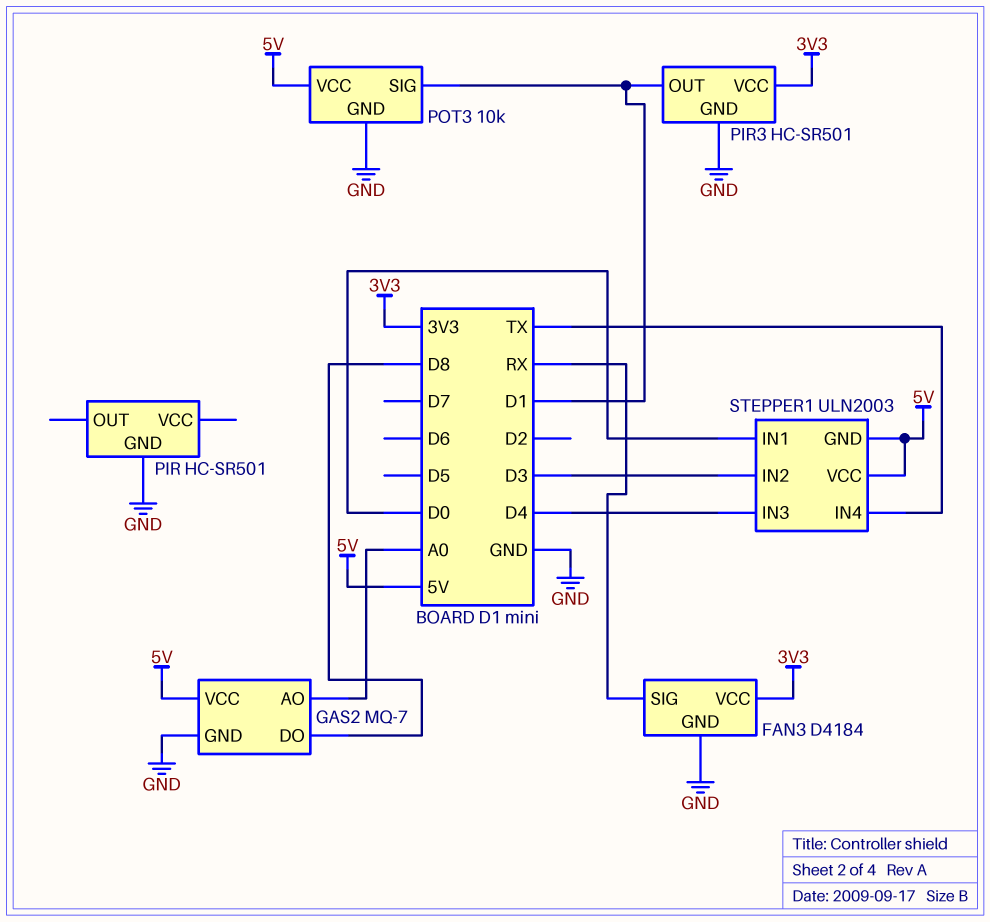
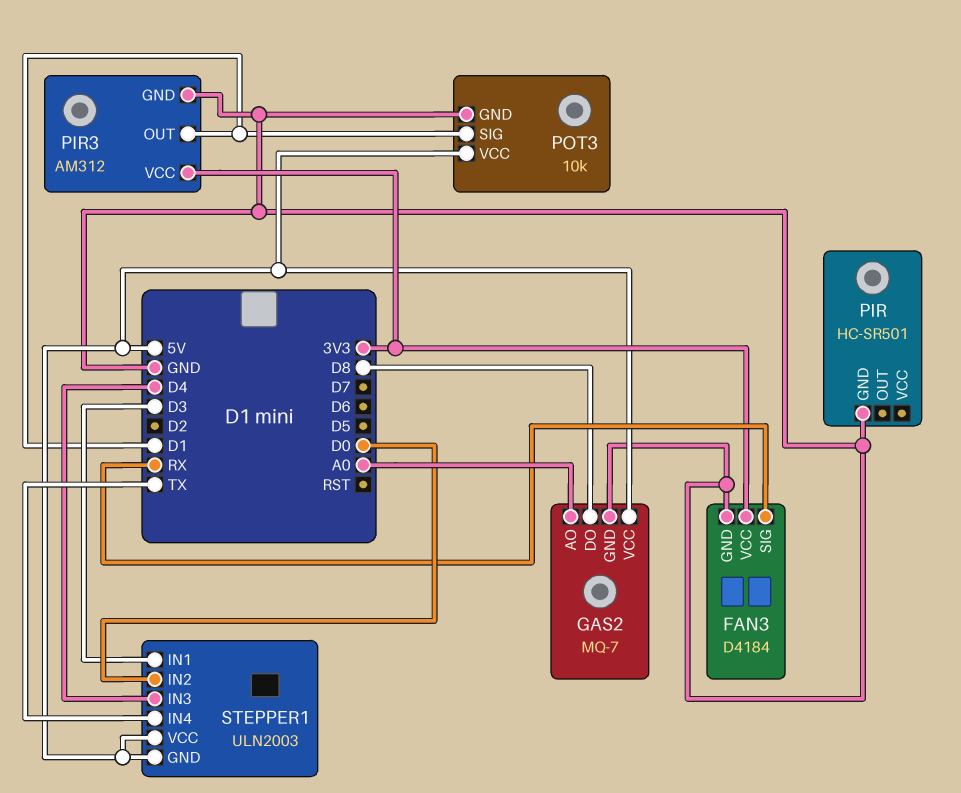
PIR3: HC-SR501 -> AM312
STEPPER1 pin IN1: D0 -> D3
STEPPER1 pin IN2: D3 -> D0

